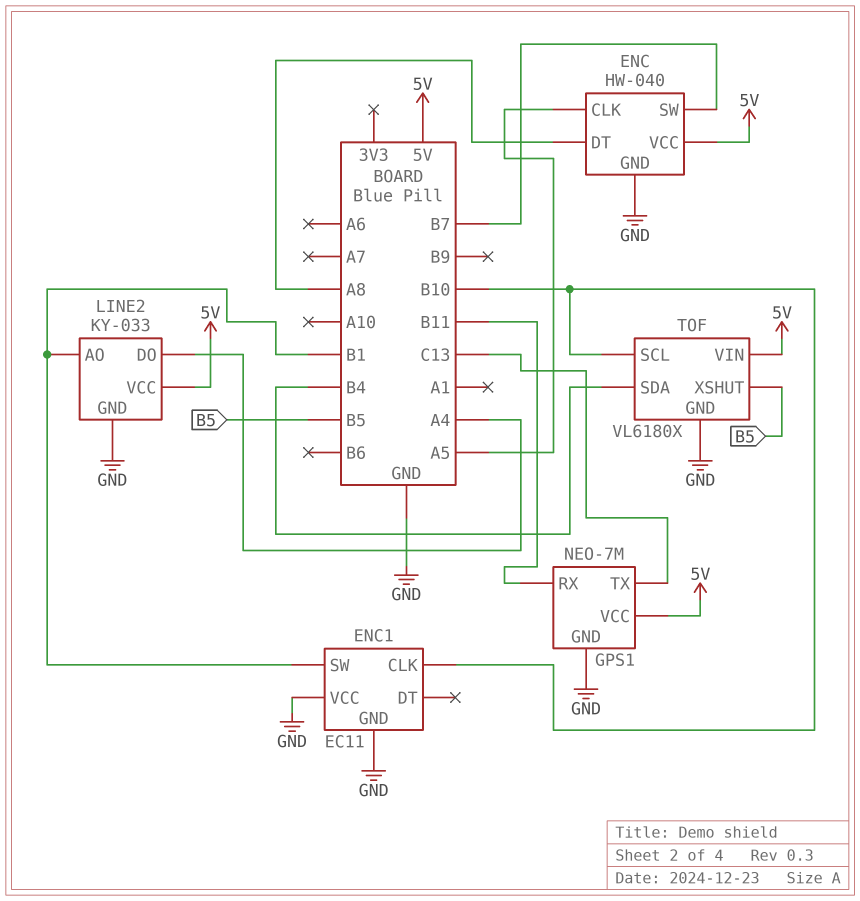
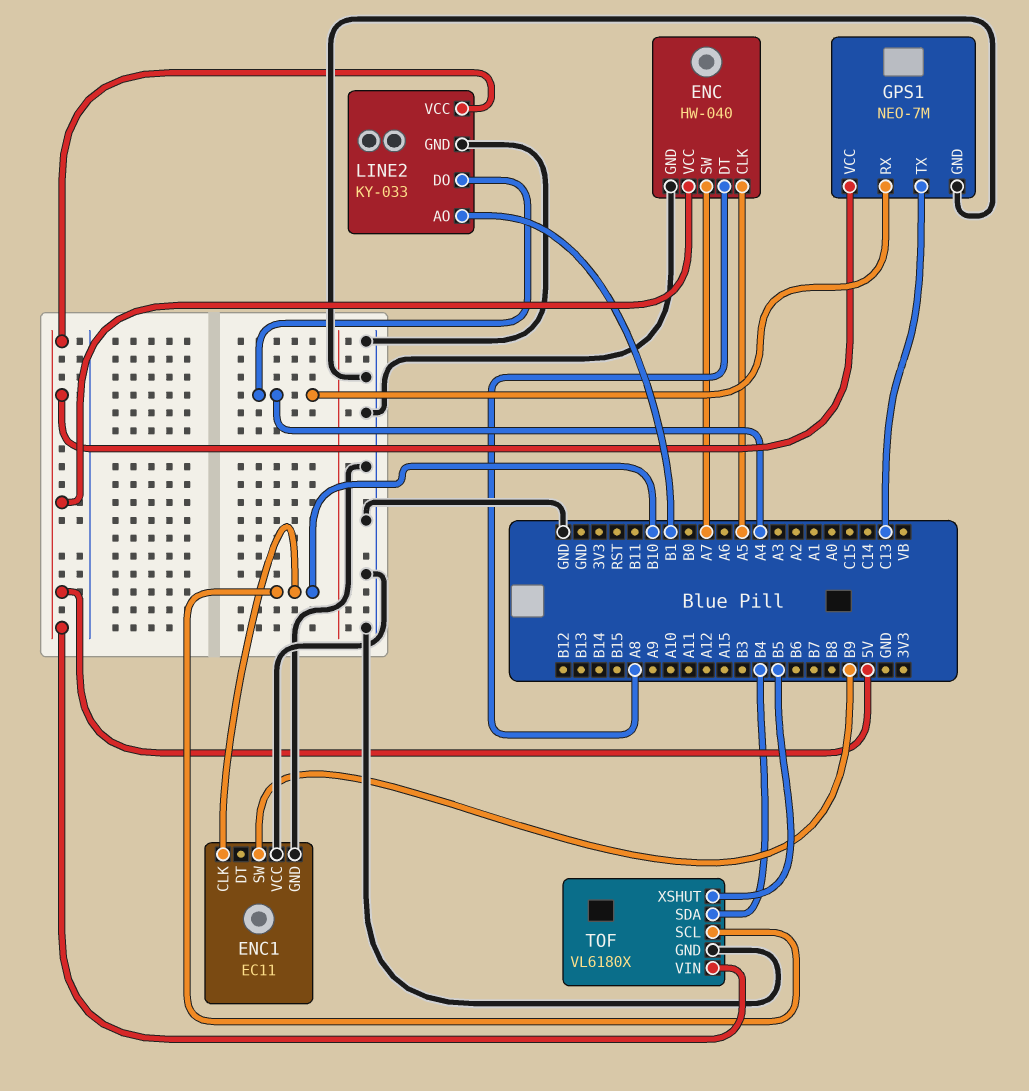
ENC pin SW: B7 -> A7
ENC1 pin SW: B1 -> B9
GPS1 pin RX: B11 -> A4

